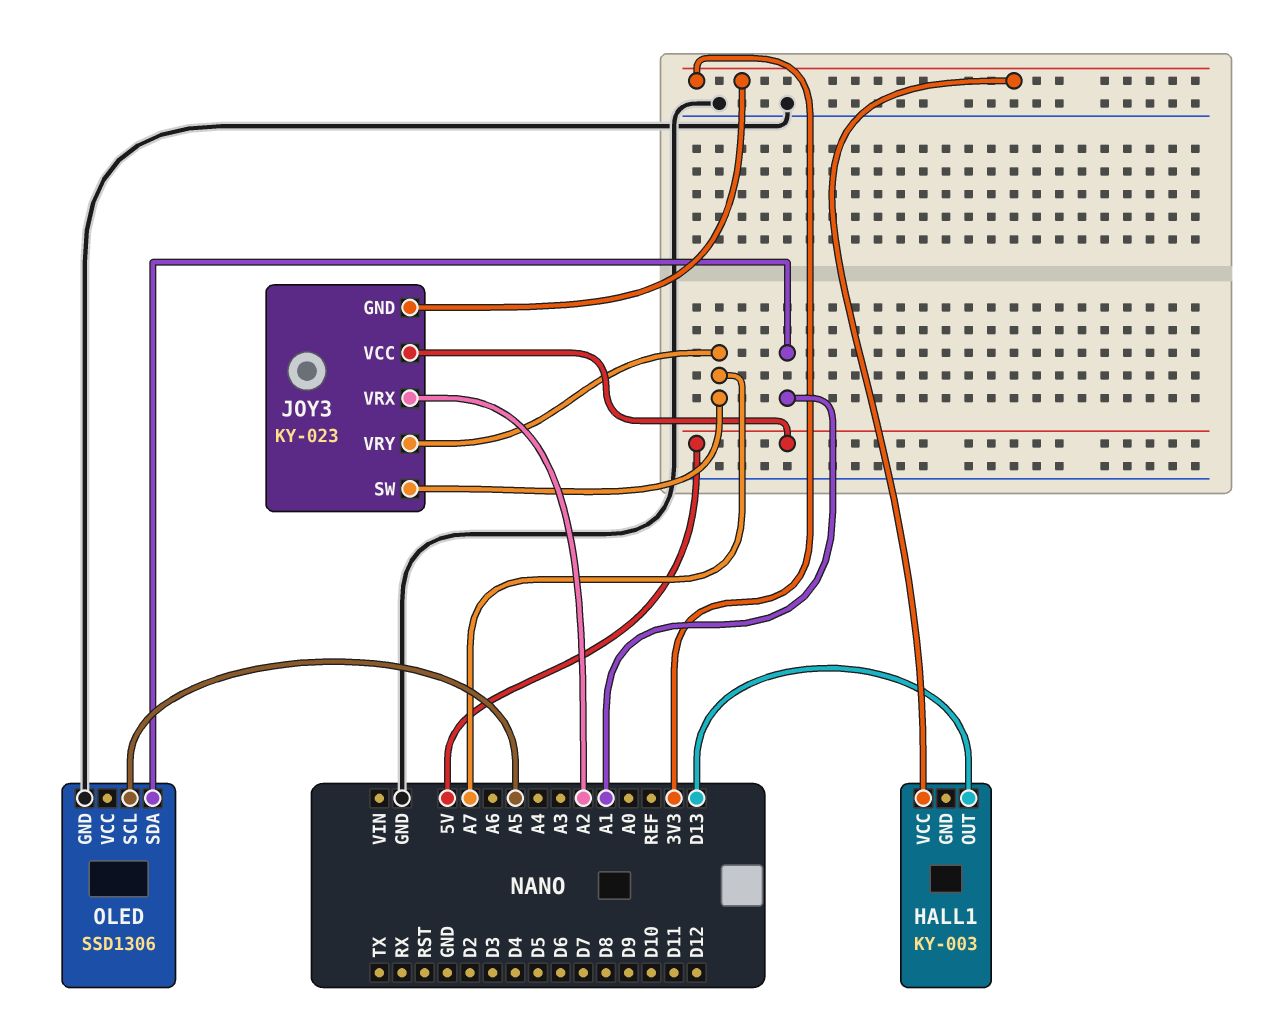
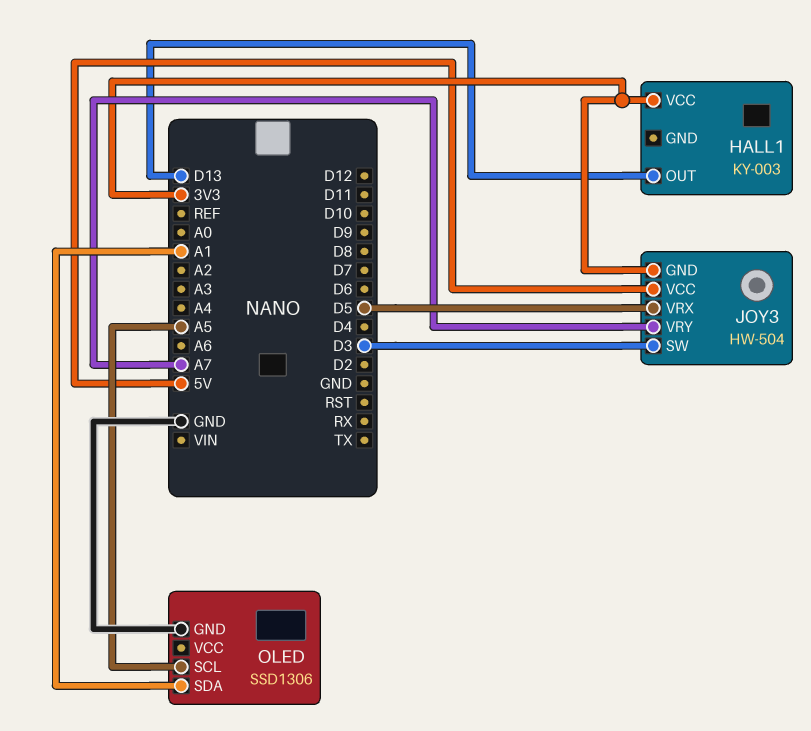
JOY3: KY-023 -> HW-504
JOY3 pin SW: A7 -> D3
JOY3 pin VRX: A2 -> D5

